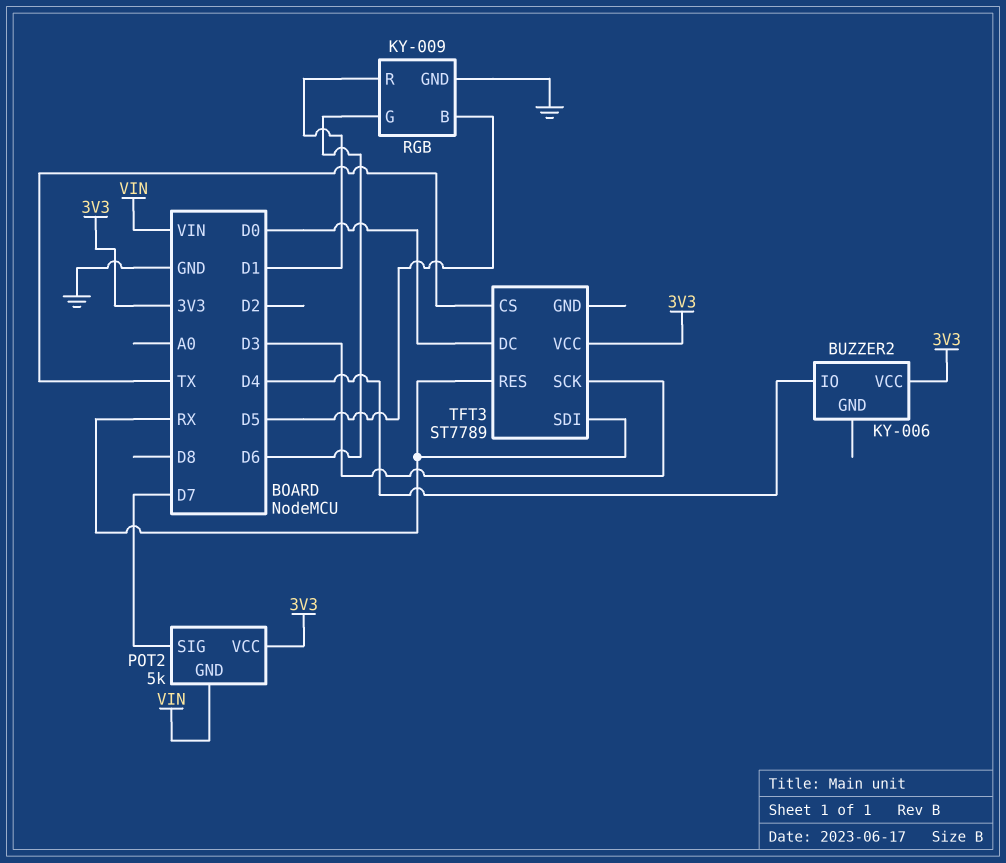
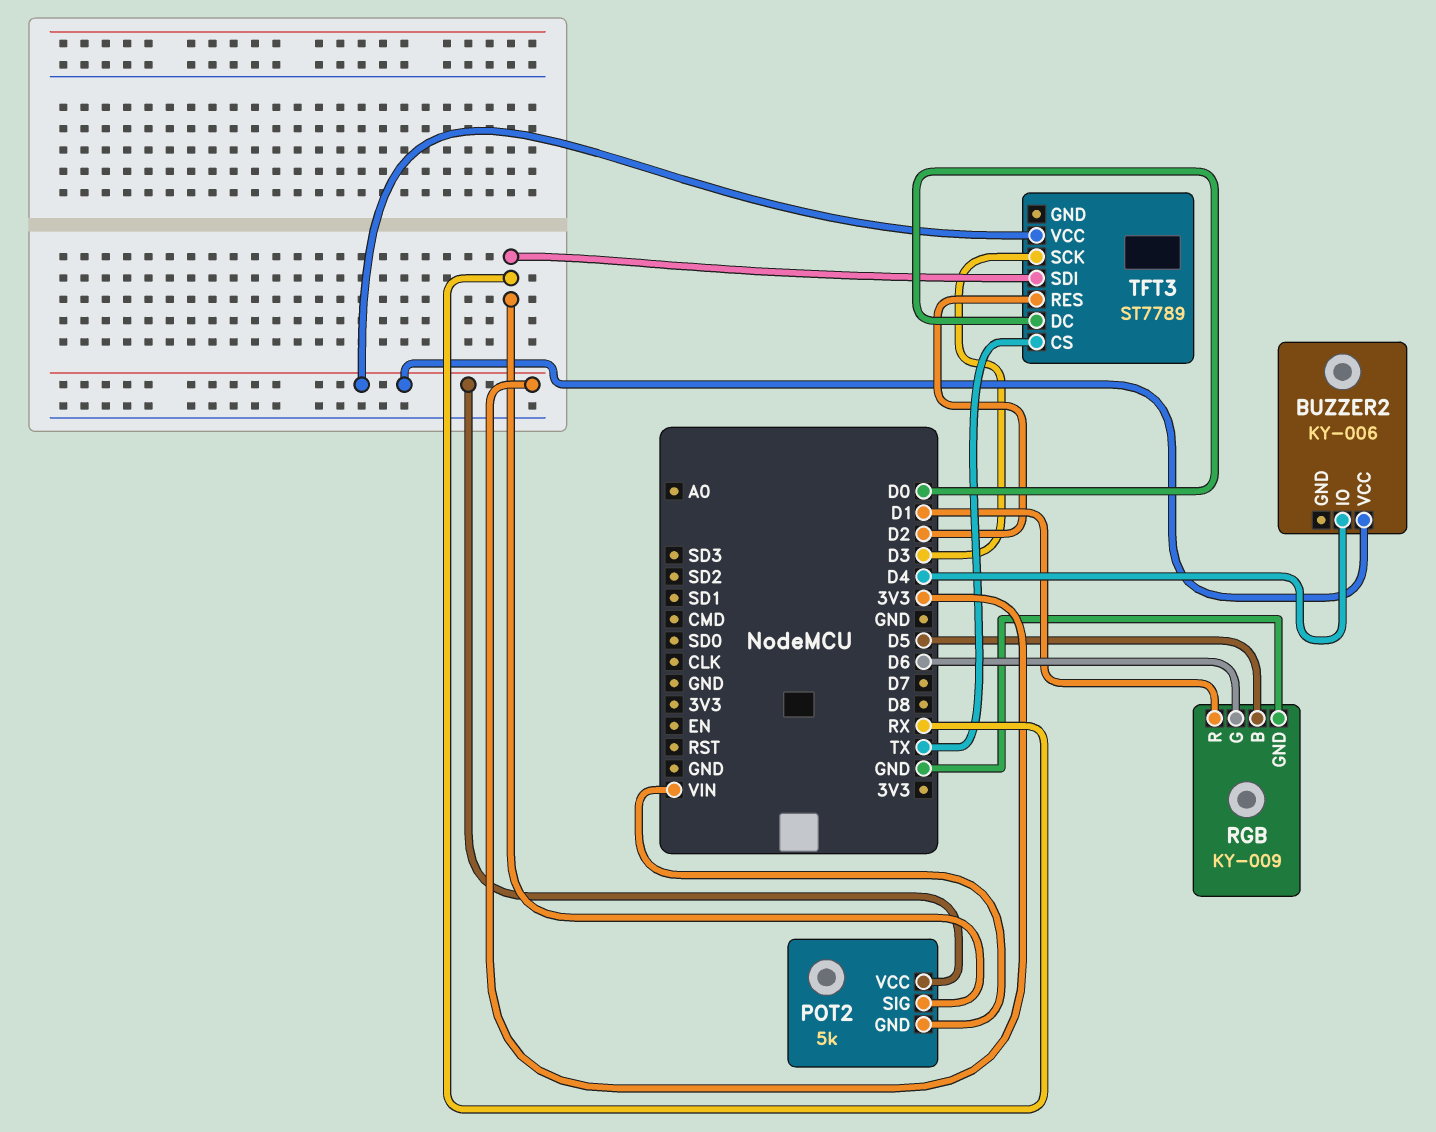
POT2 pin SIG: D7 -> RX
TFT3 pin RES: RX -> D2

